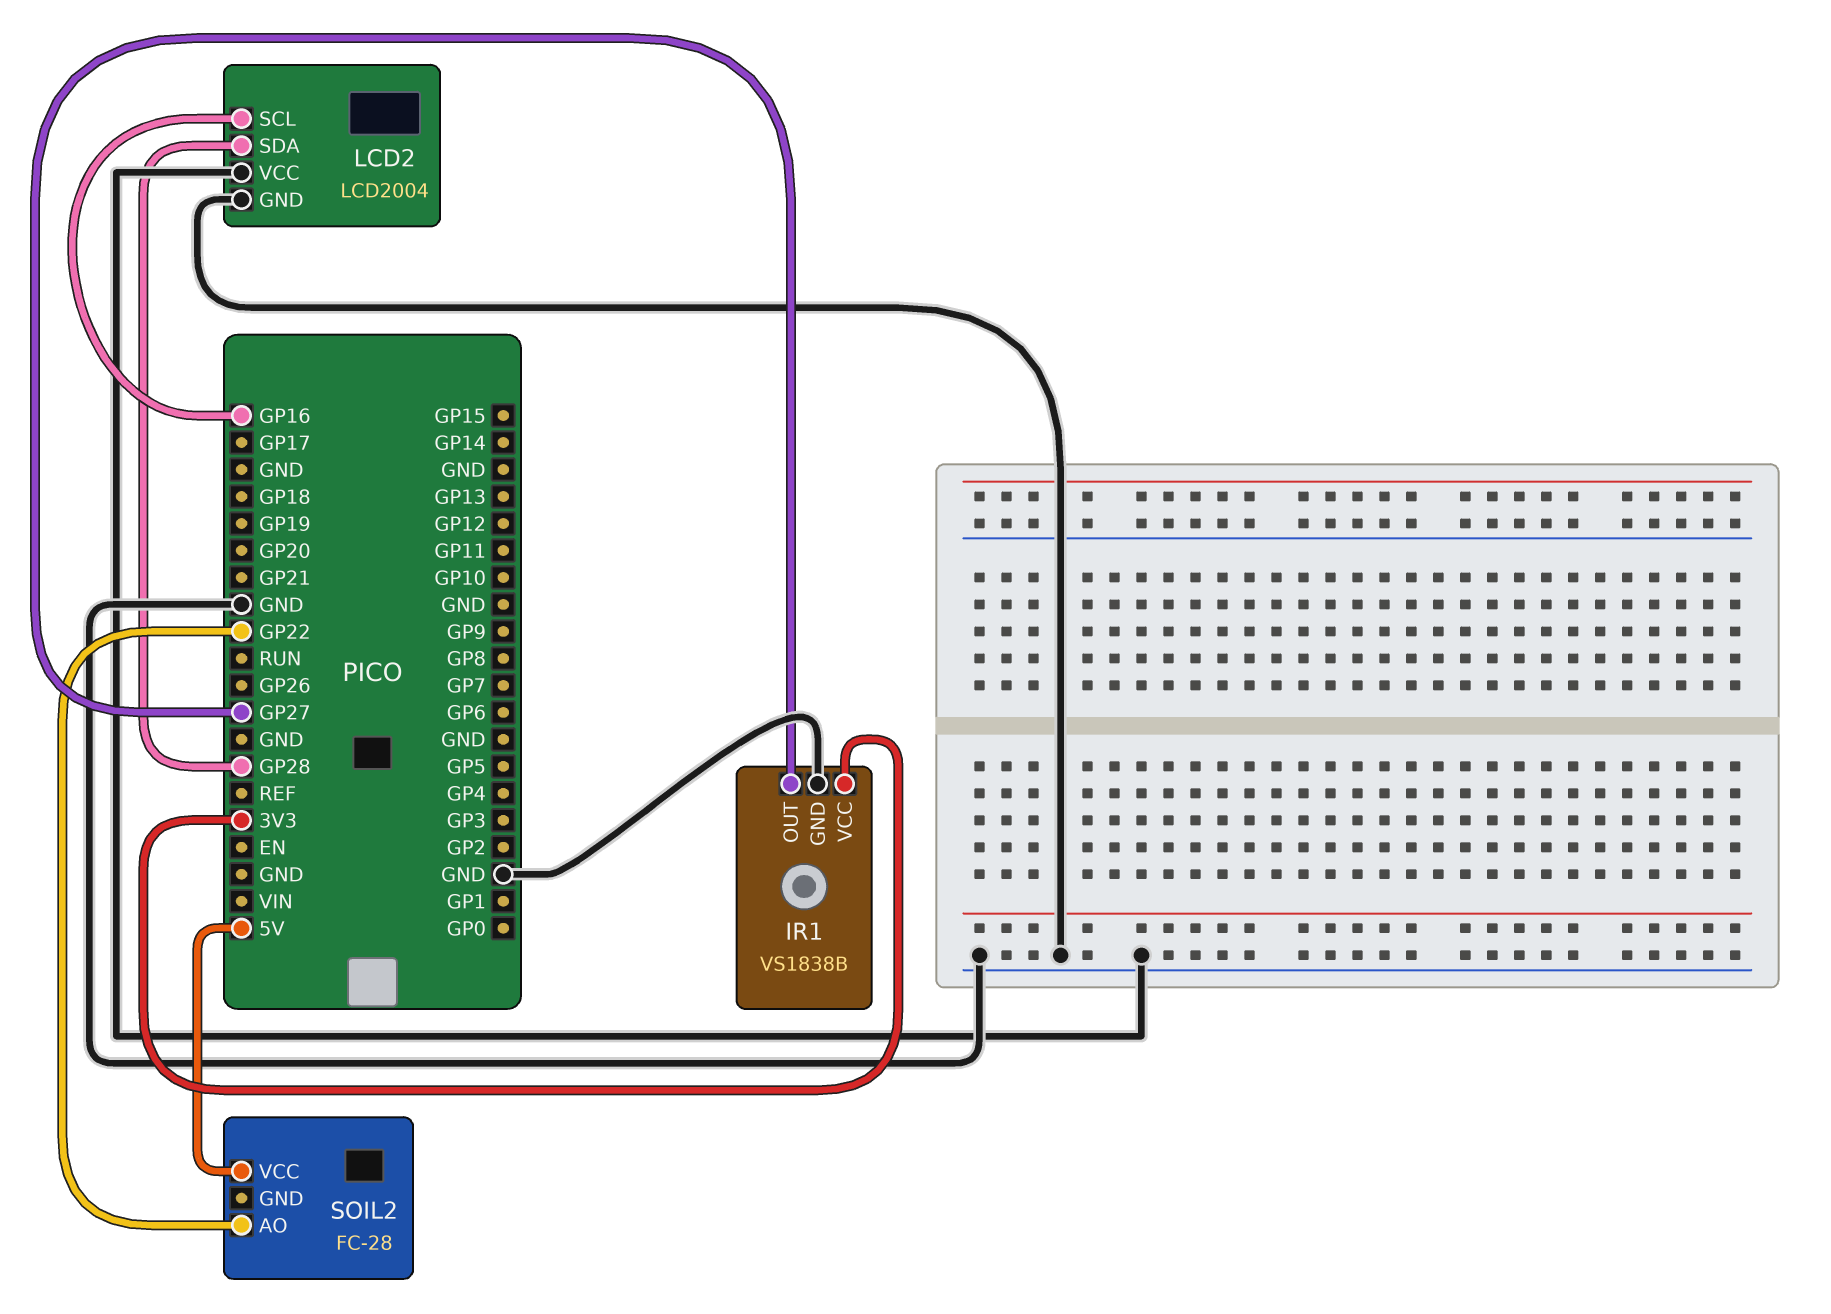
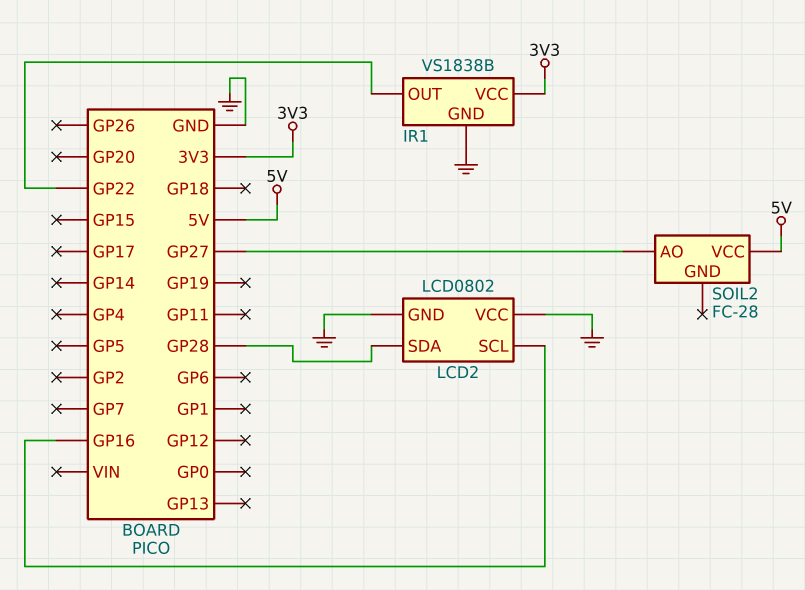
IR1 pin OUT: GP27 -> GP22
LCD2: LCD2004 -> LCD0802
SOIL2 pin AO: GP22 -> GP27

